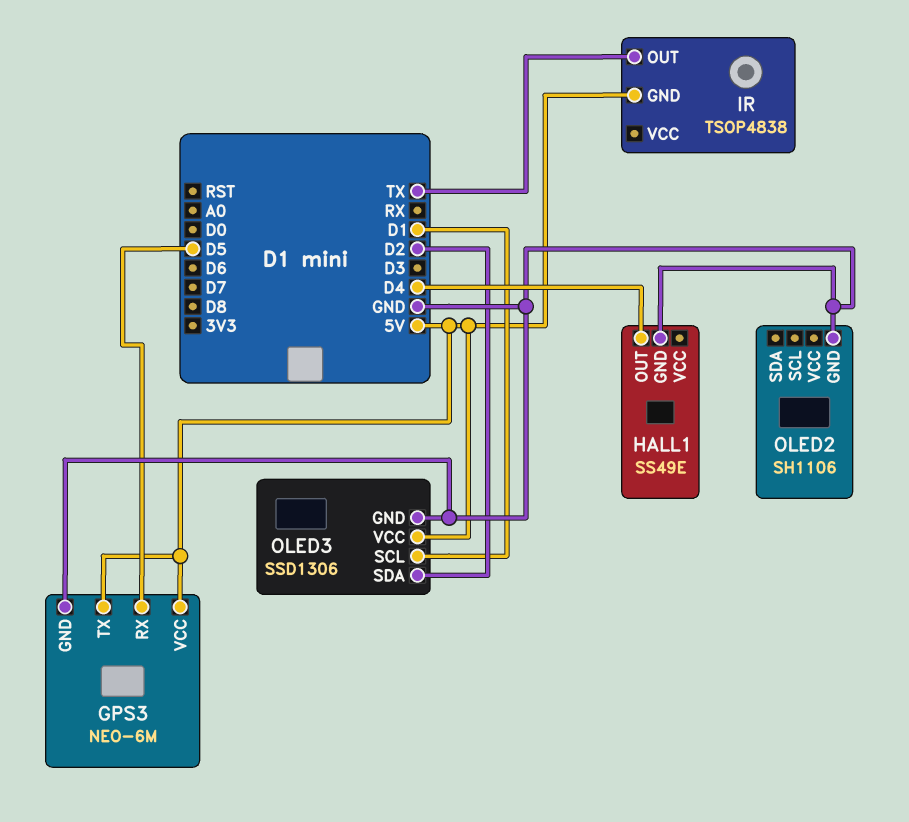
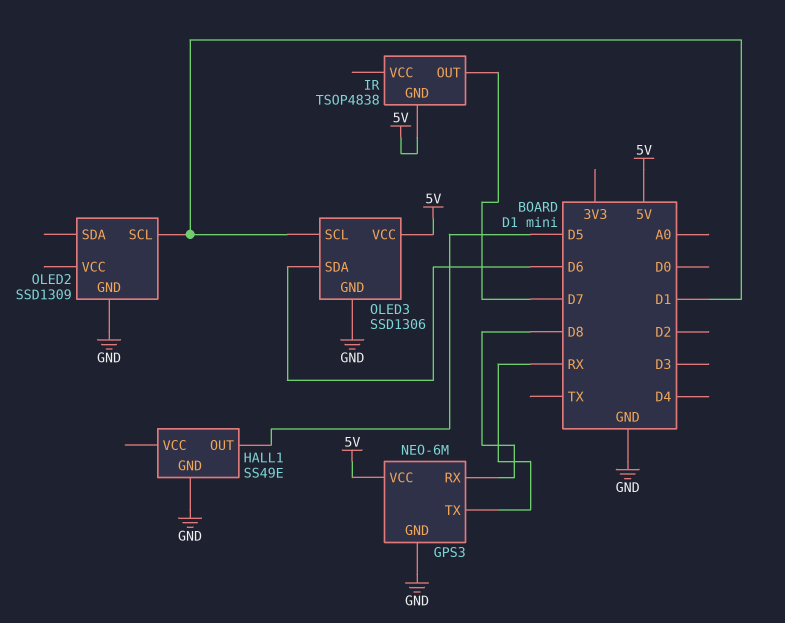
GPS3 pin RX: D5 -> D8
GPS3 pin TX: 5V -> RX
HALL1 pin OUT: D4 -> D5
IR pin OUT: TX -> D7
OLED2: SH1106 -> SSD1309
OLED2 pin SCL: none -> D1
OLED3 pin SDA: D2 -> D6

